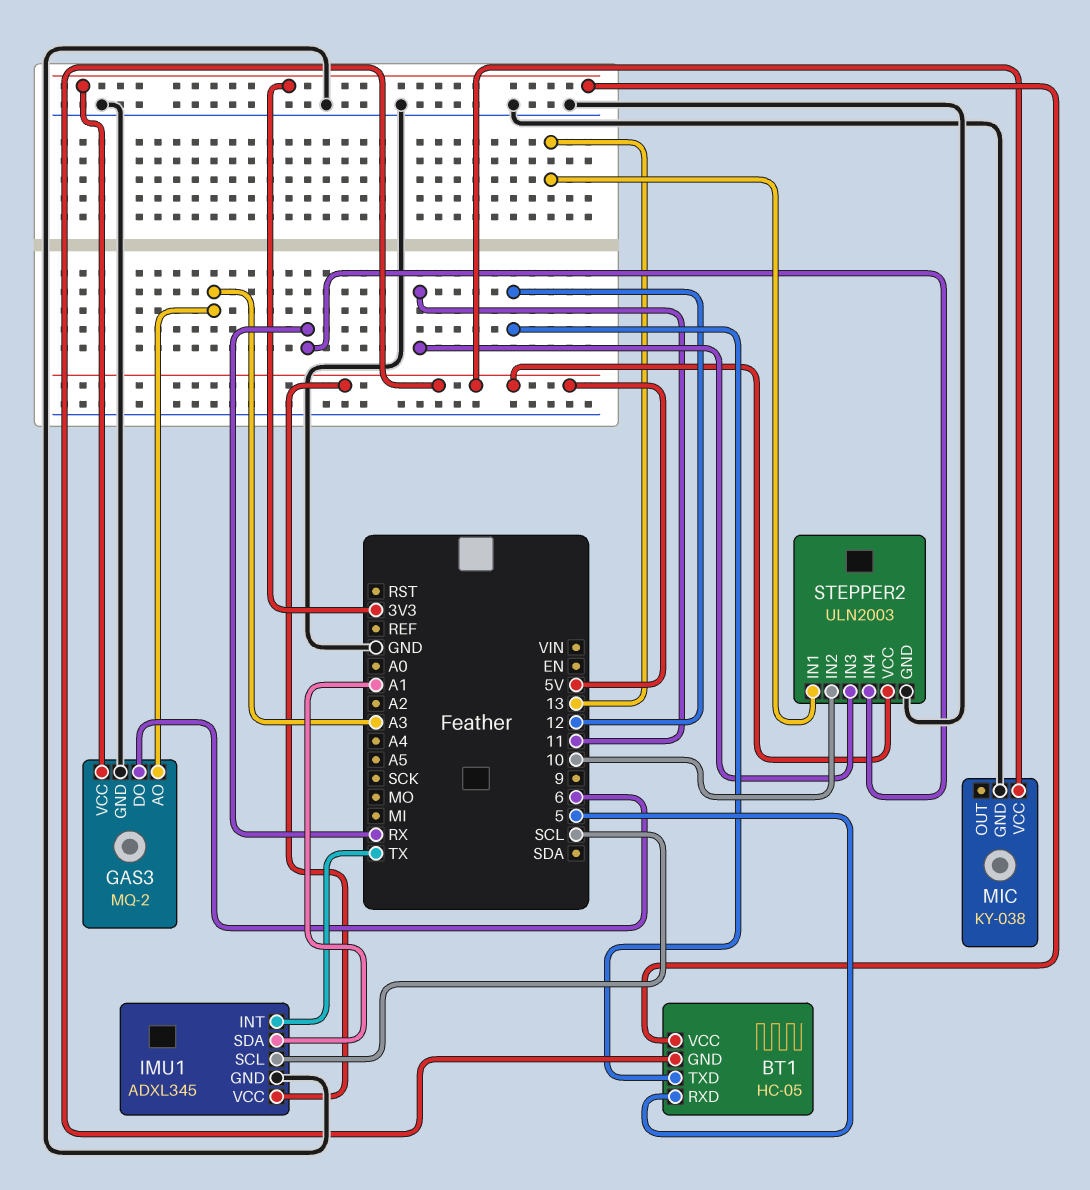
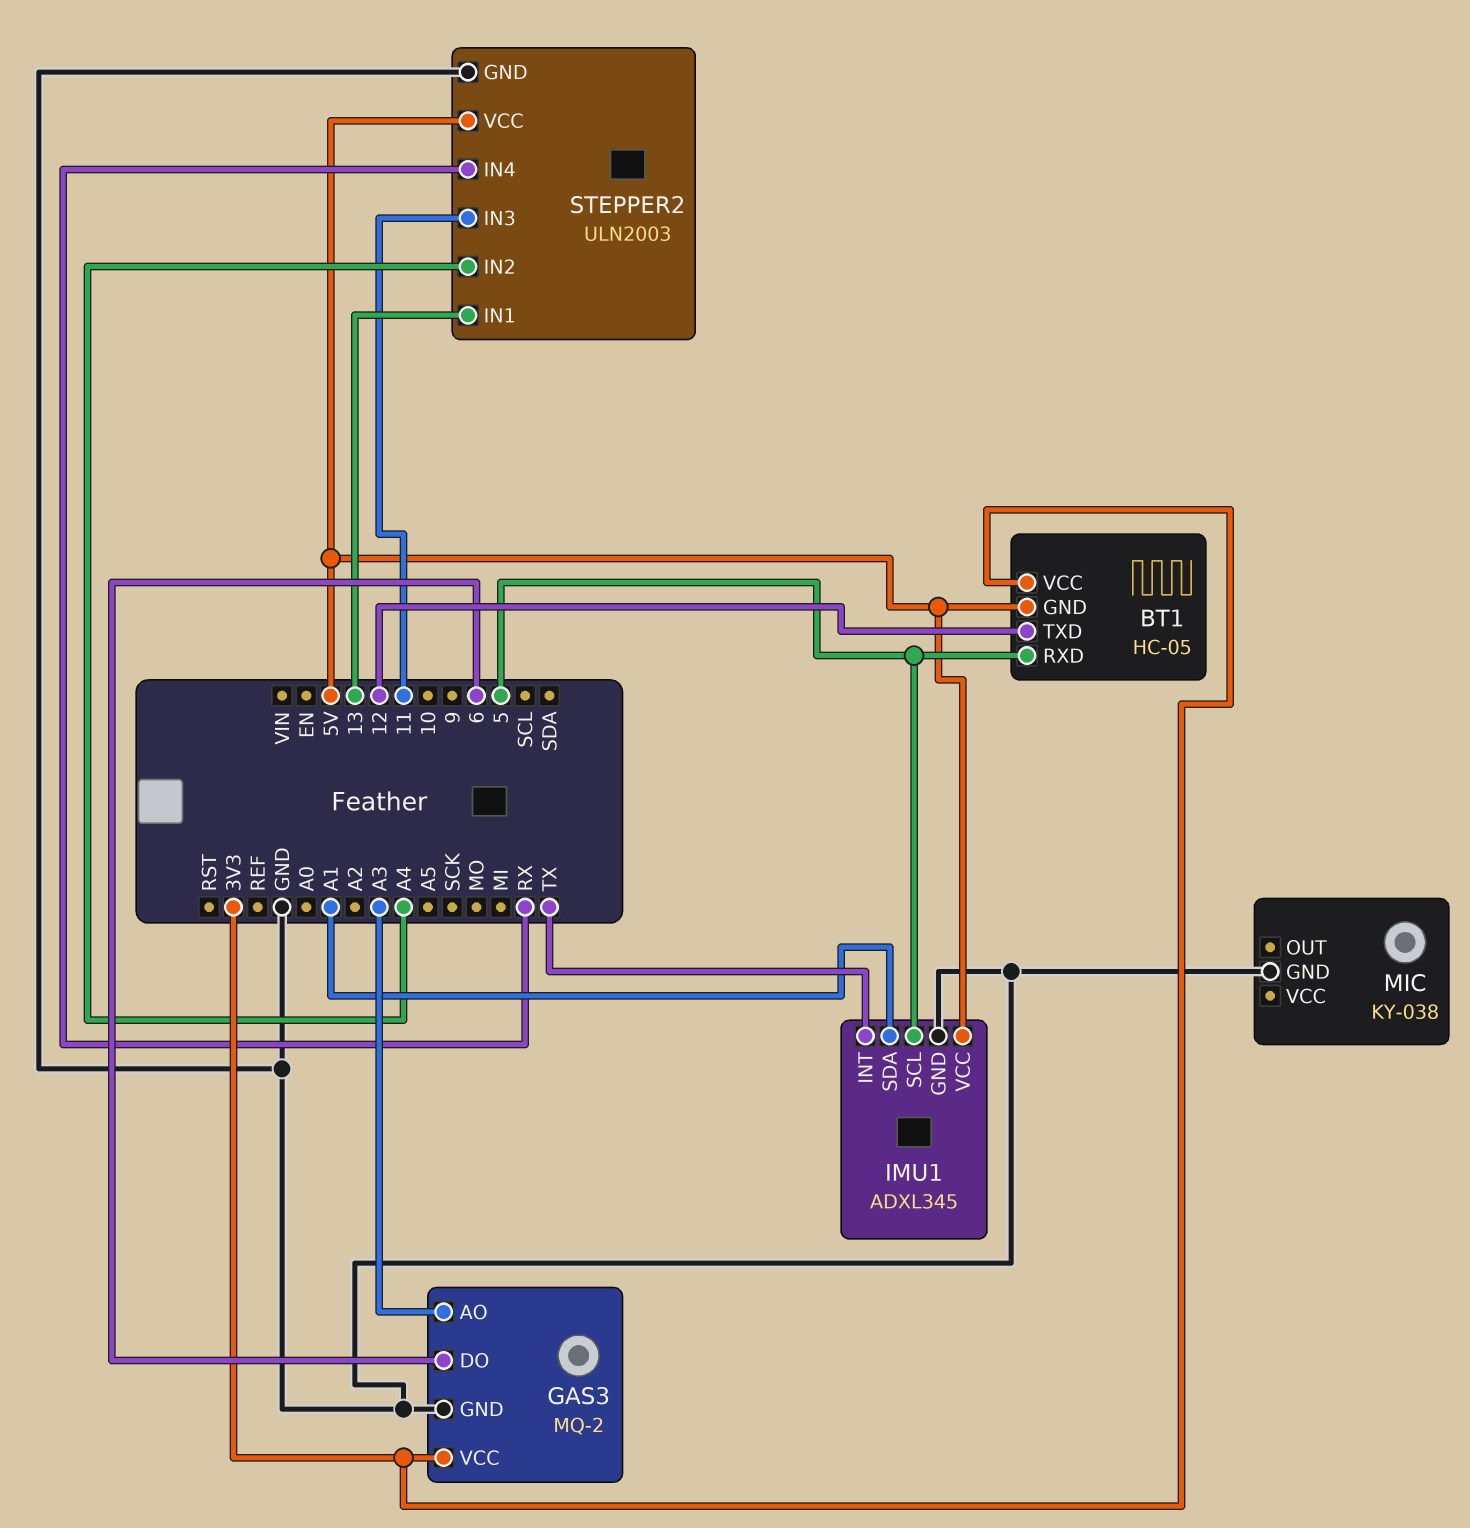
IMU1 pin SCL: SCL -> 5
MIC pin VCC: 5V -> none
STEPPER2 pin IN2: 10 -> A4

